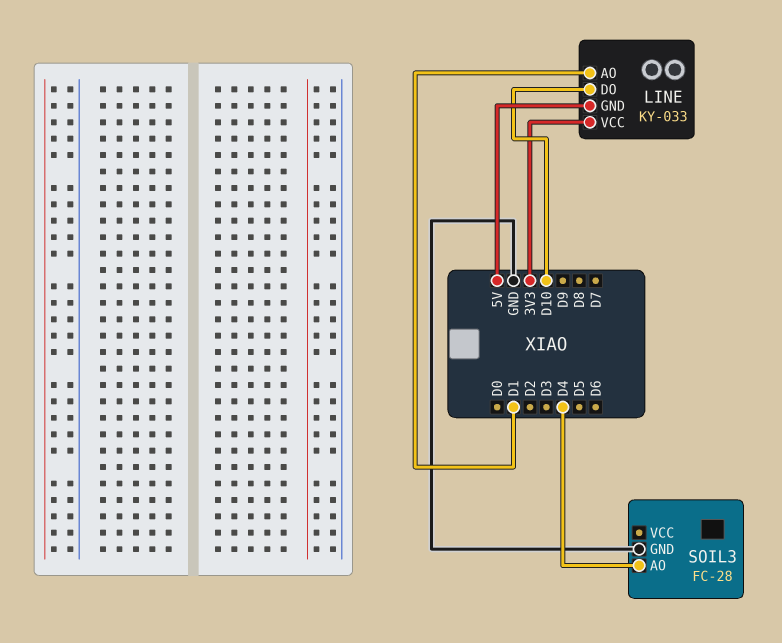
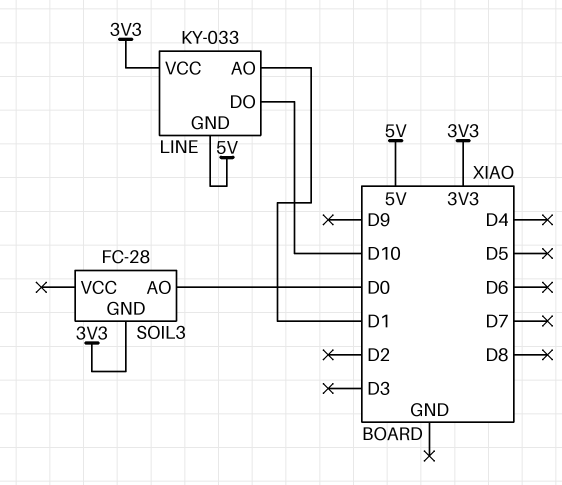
SOIL3 pin AO: D4 -> D0
SOIL3 pin GND: GND -> 3V3

